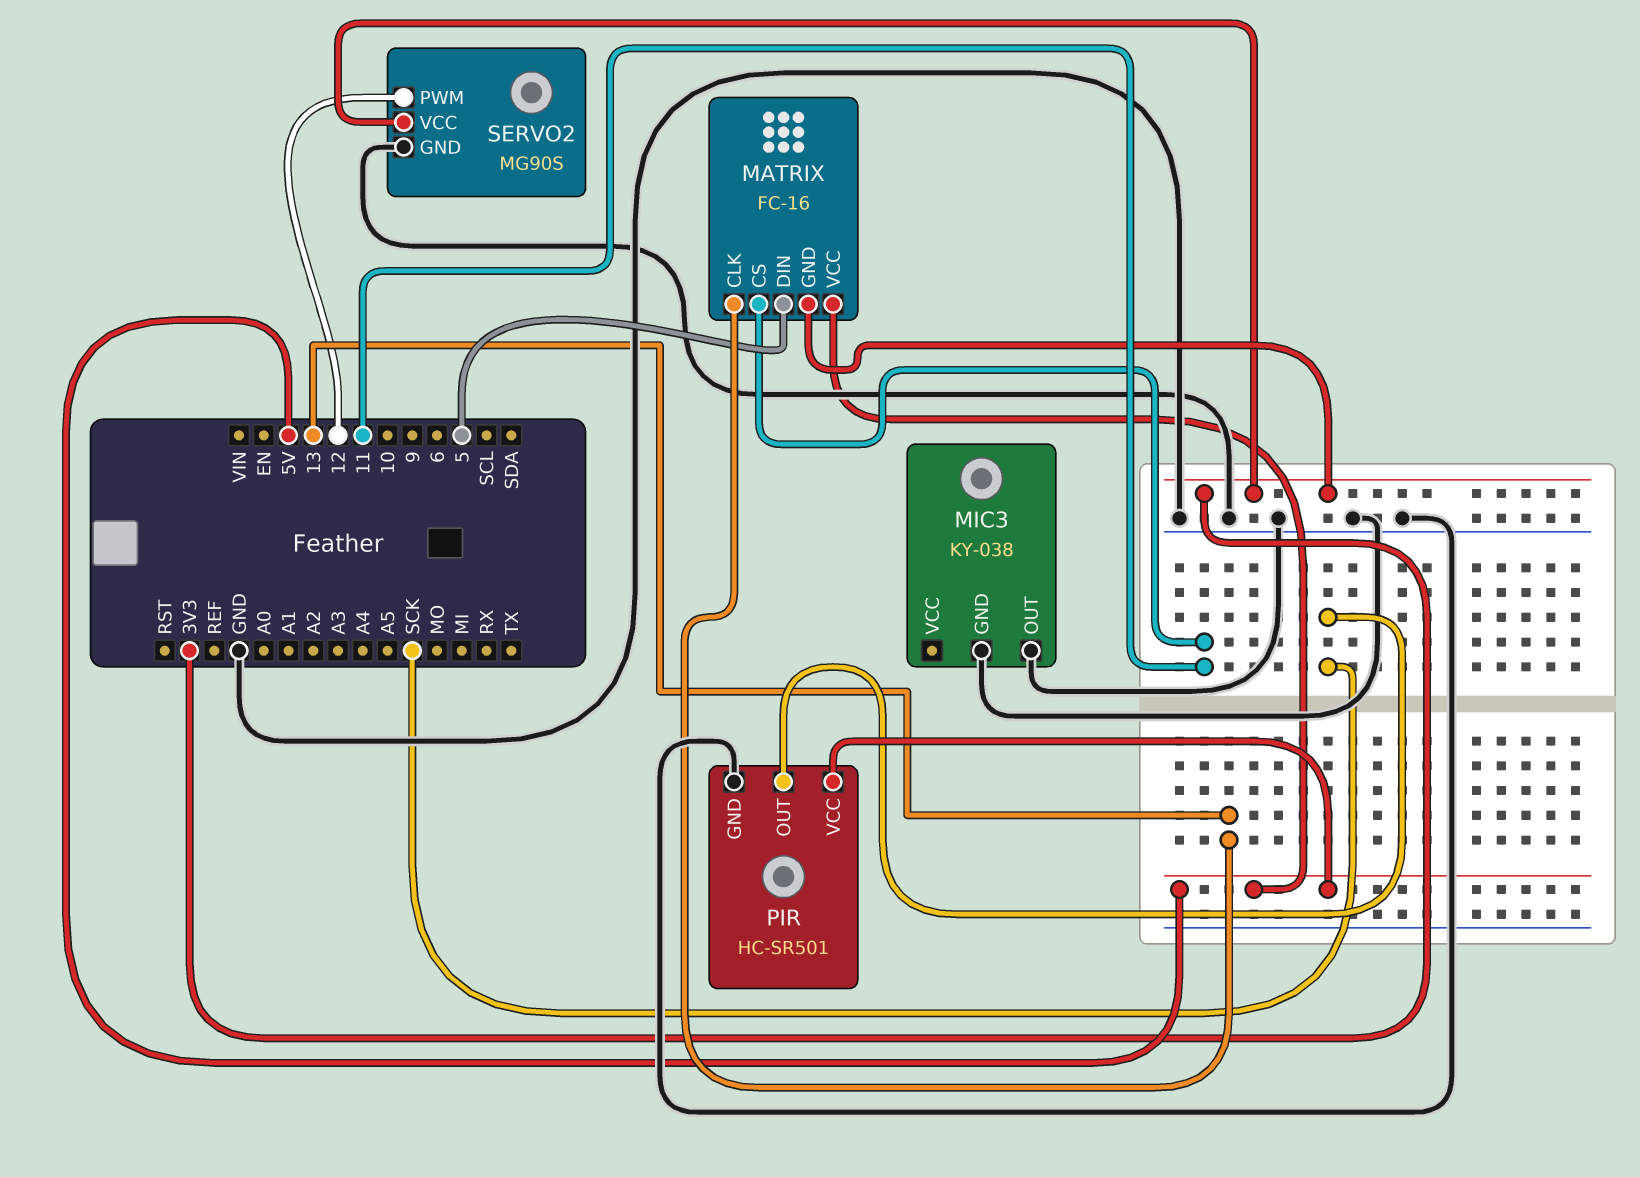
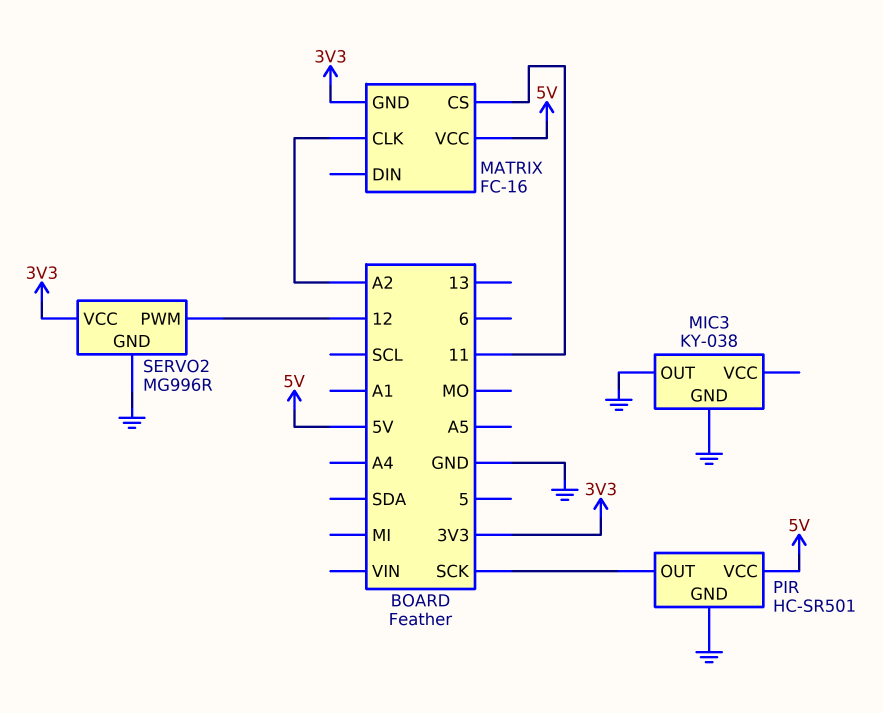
MATRIX pin CLK: 13 -> A2
MATRIX pin DIN: 5 -> none
SERVO2: MG90S -> MG996R

